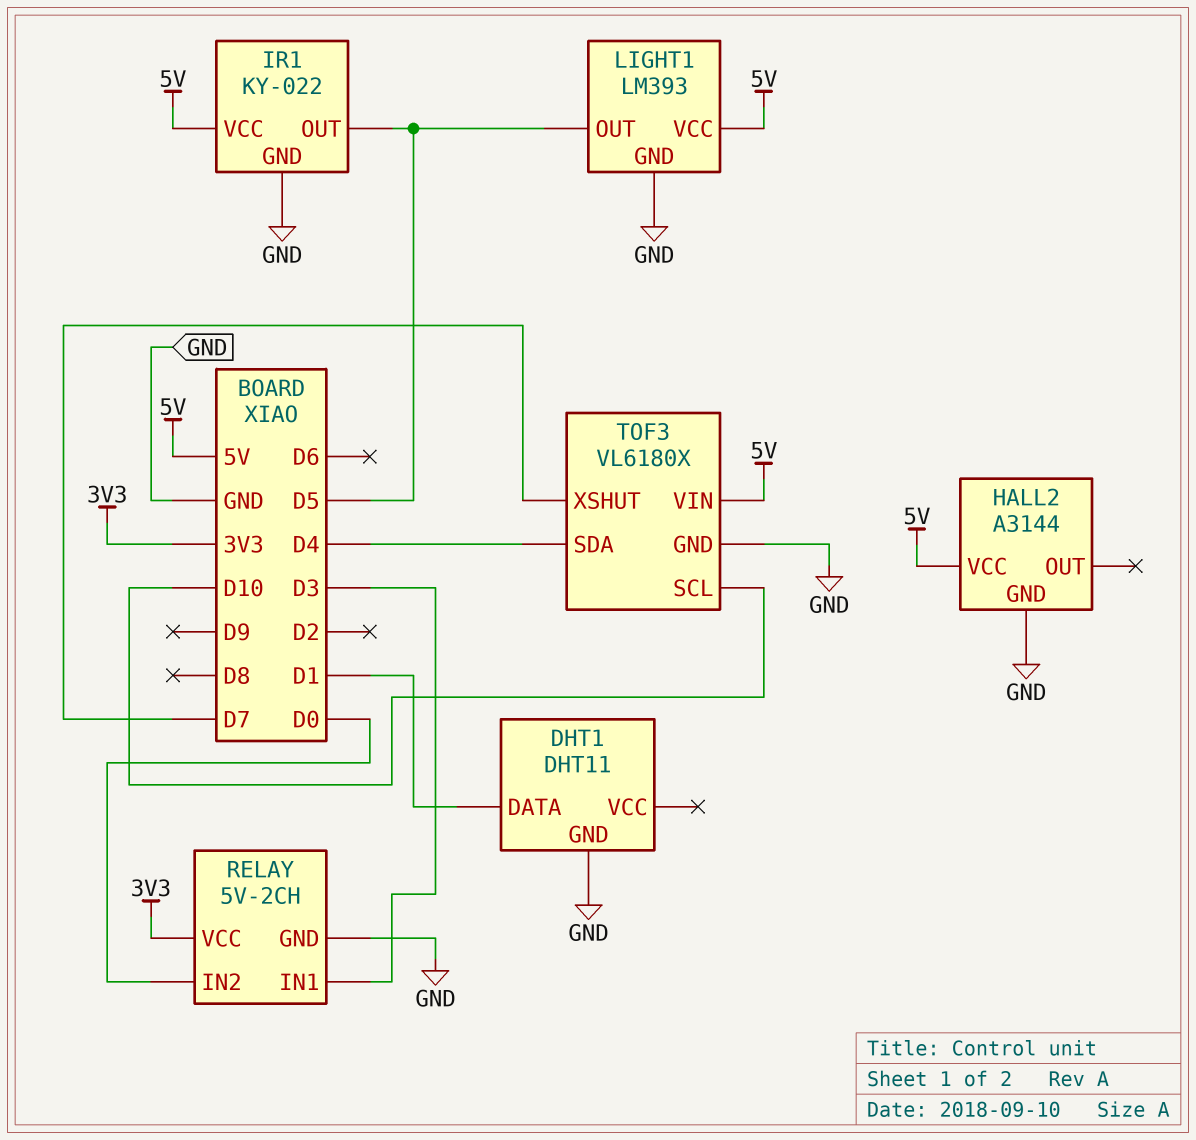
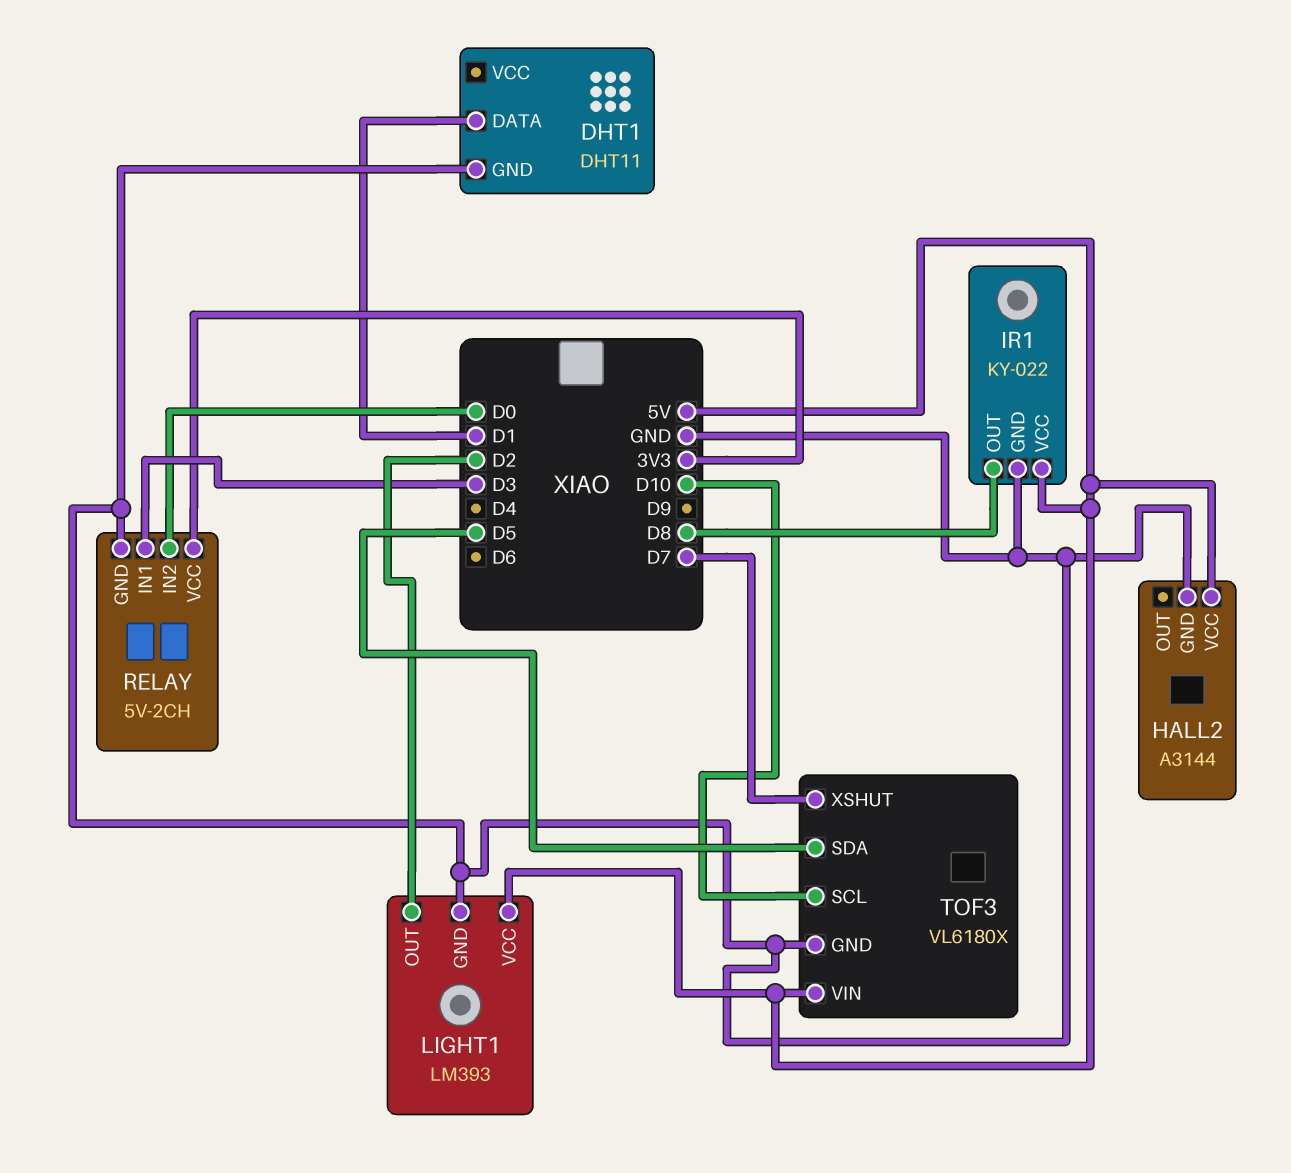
IR1 pin OUT: D5 -> D8
LIGHT1 pin OUT: D5 -> D2
TOF3 pin SDA: D4 -> D5

